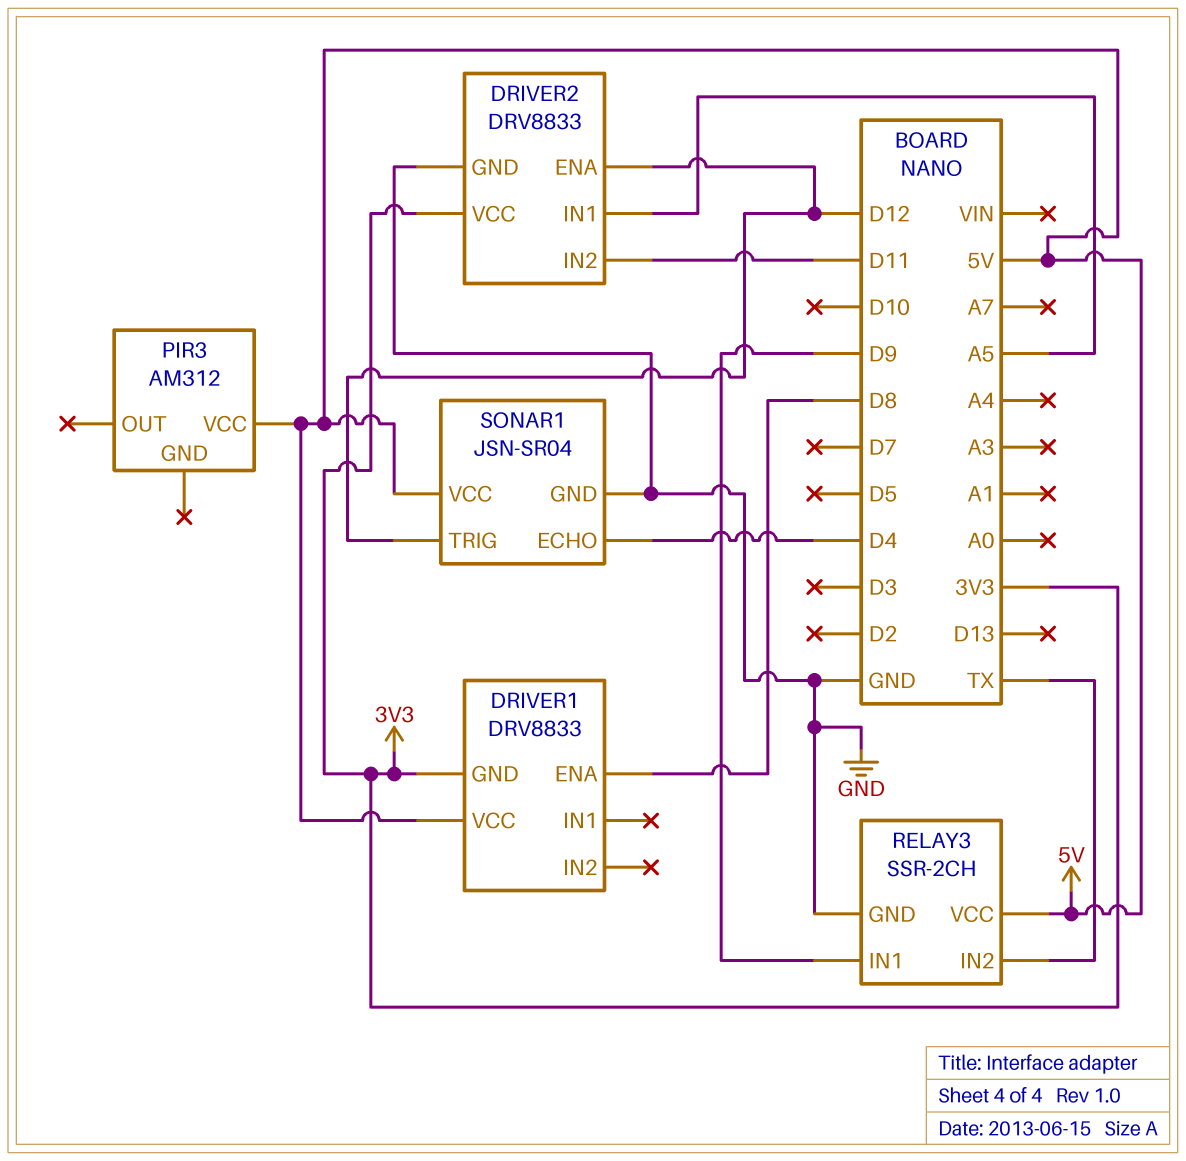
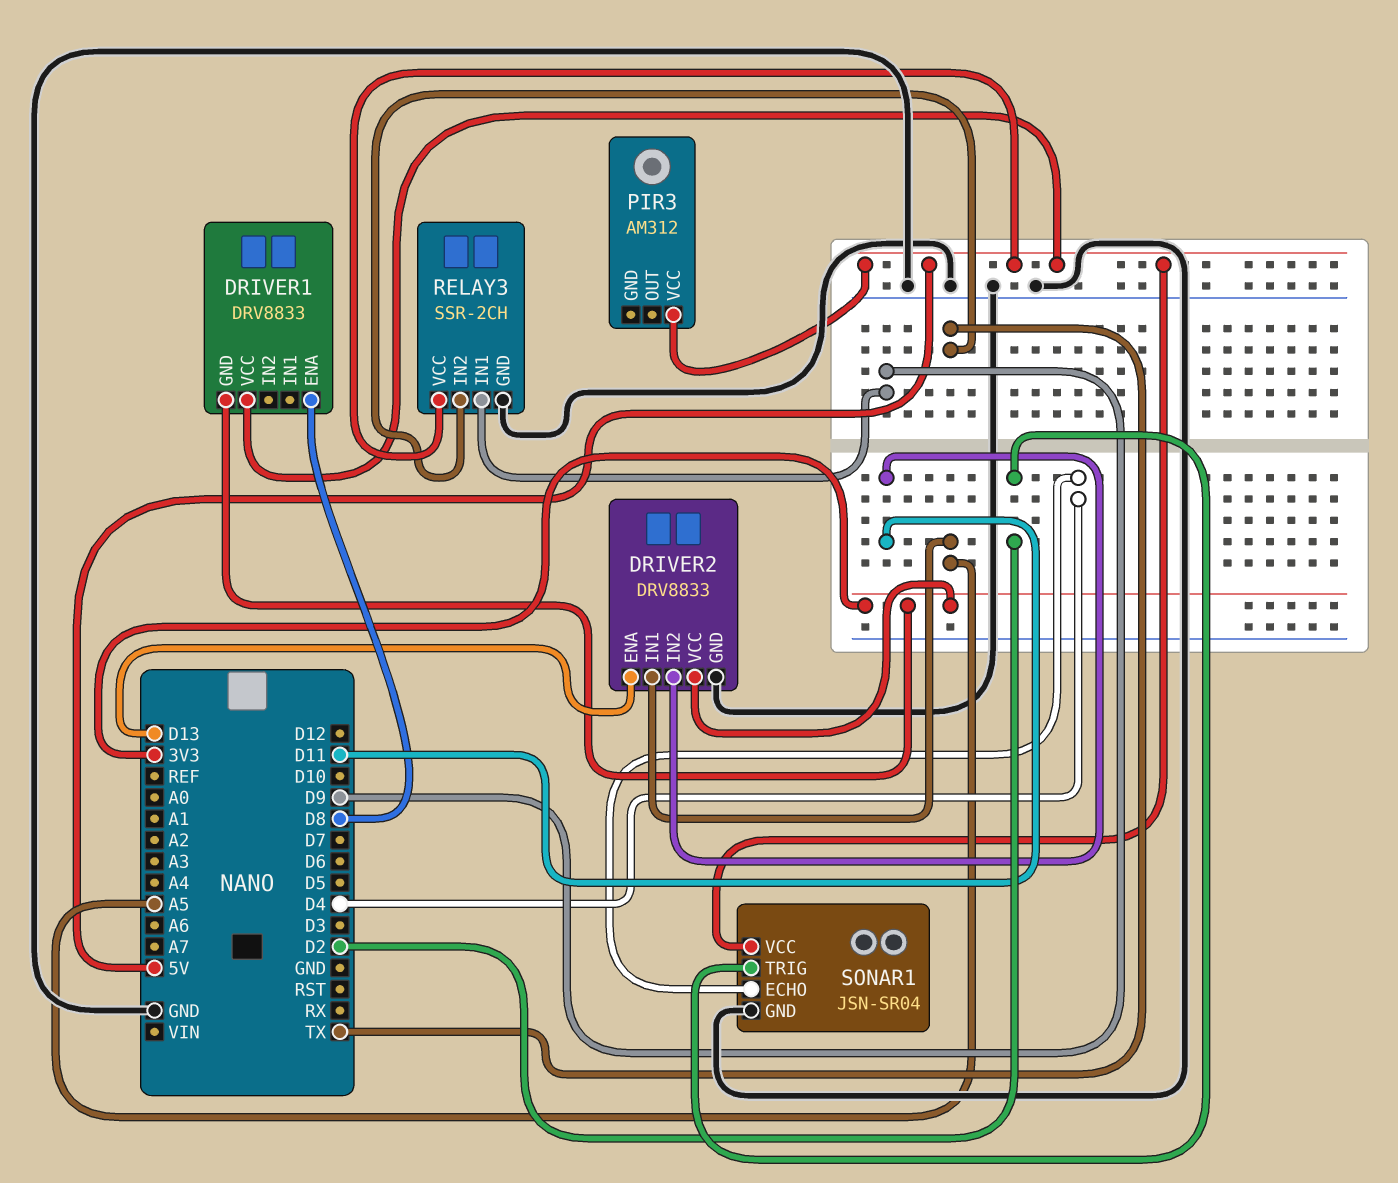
DRIVER2 pin ENA: D12 -> D13
SONAR1 pin TRIG: D12 -> D2

